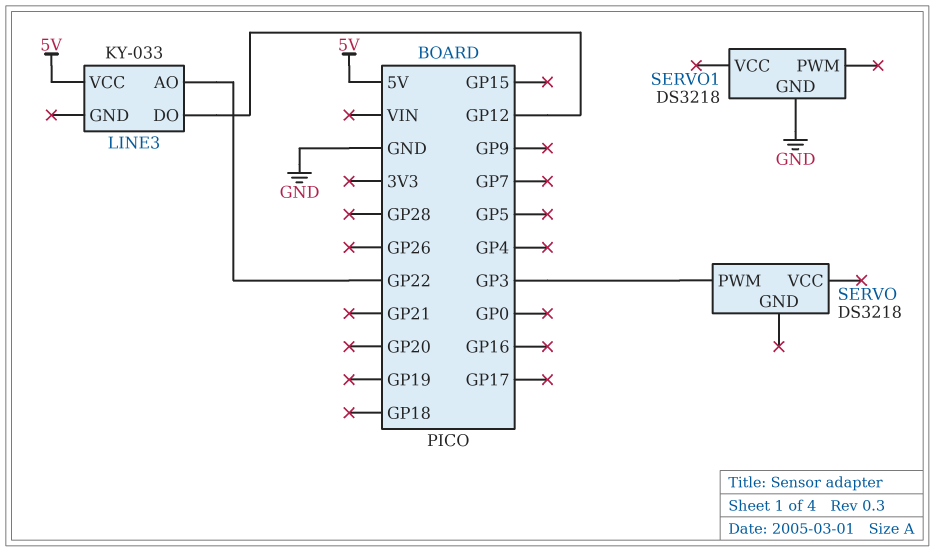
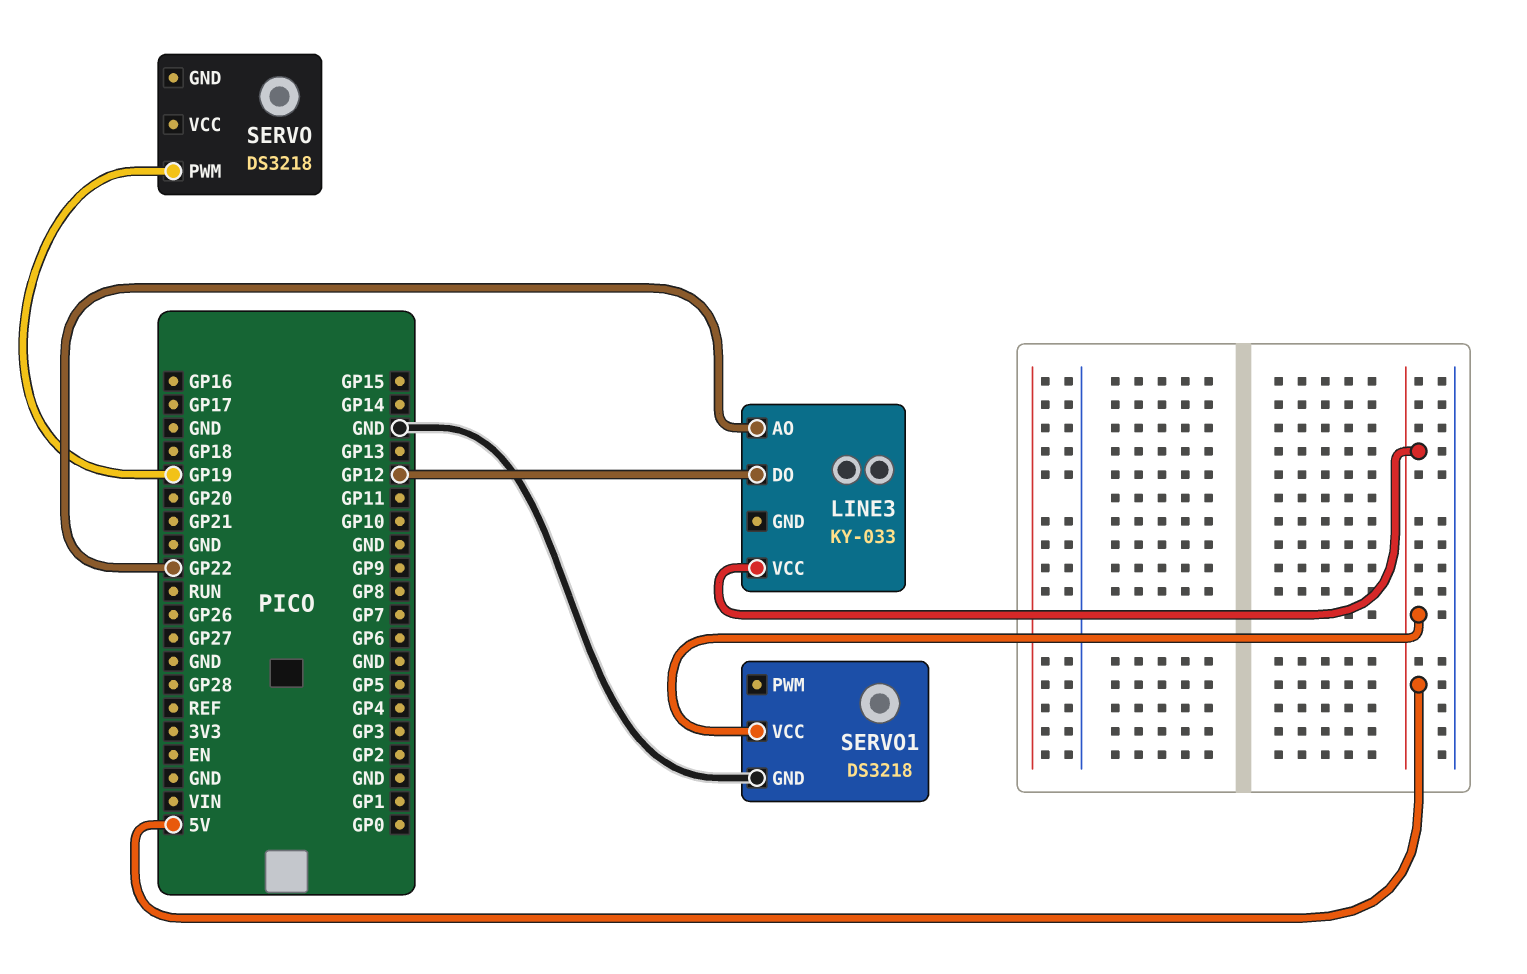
SERVO pin PWM: GP3 -> GP19
SERVO1 pin VCC: none -> 5V

